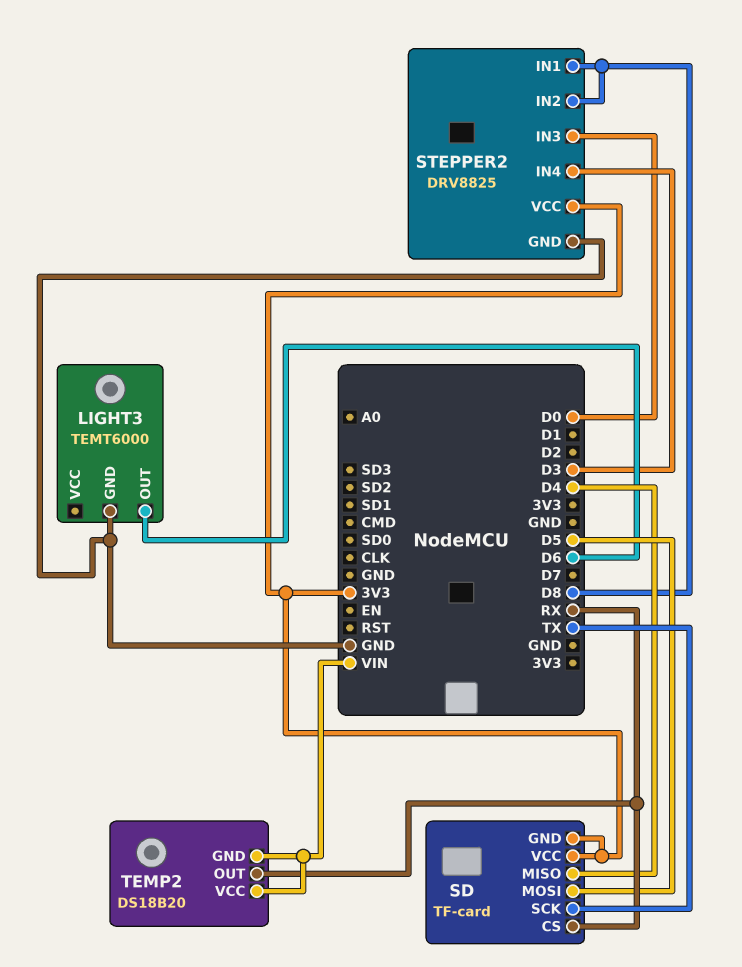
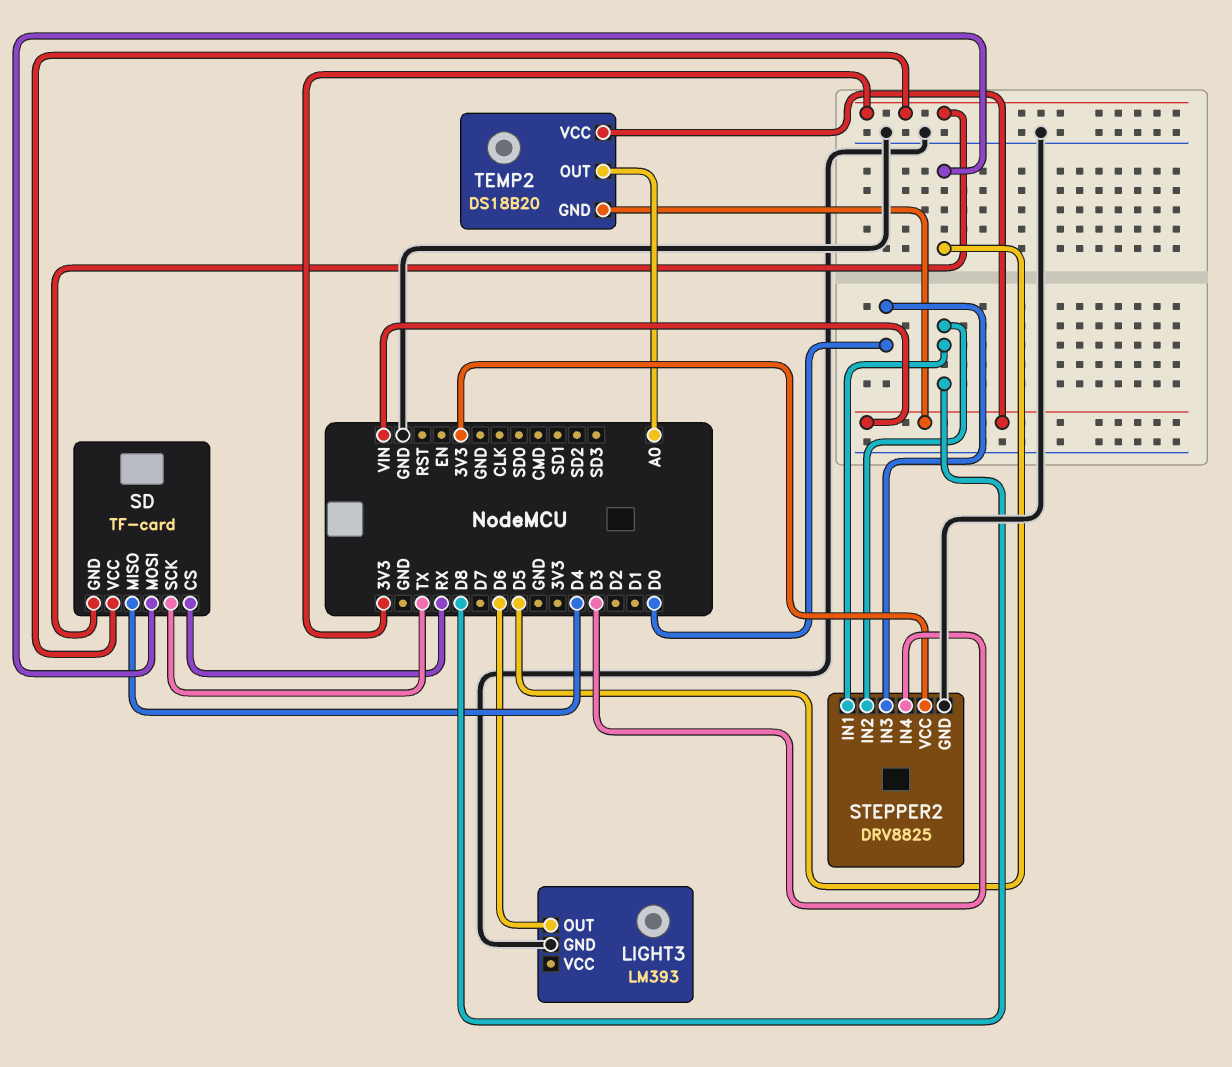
LIGHT3: TEMT6000 -> LM393
TEMP2 pin OUT: RX -> A0

